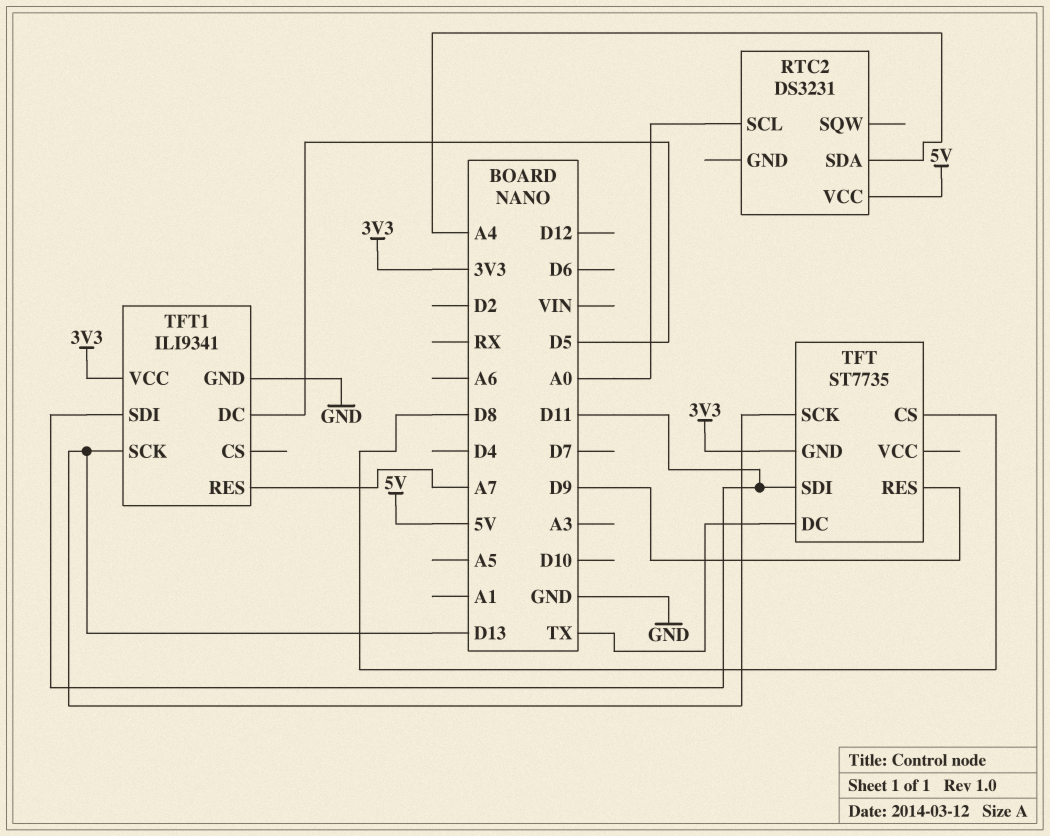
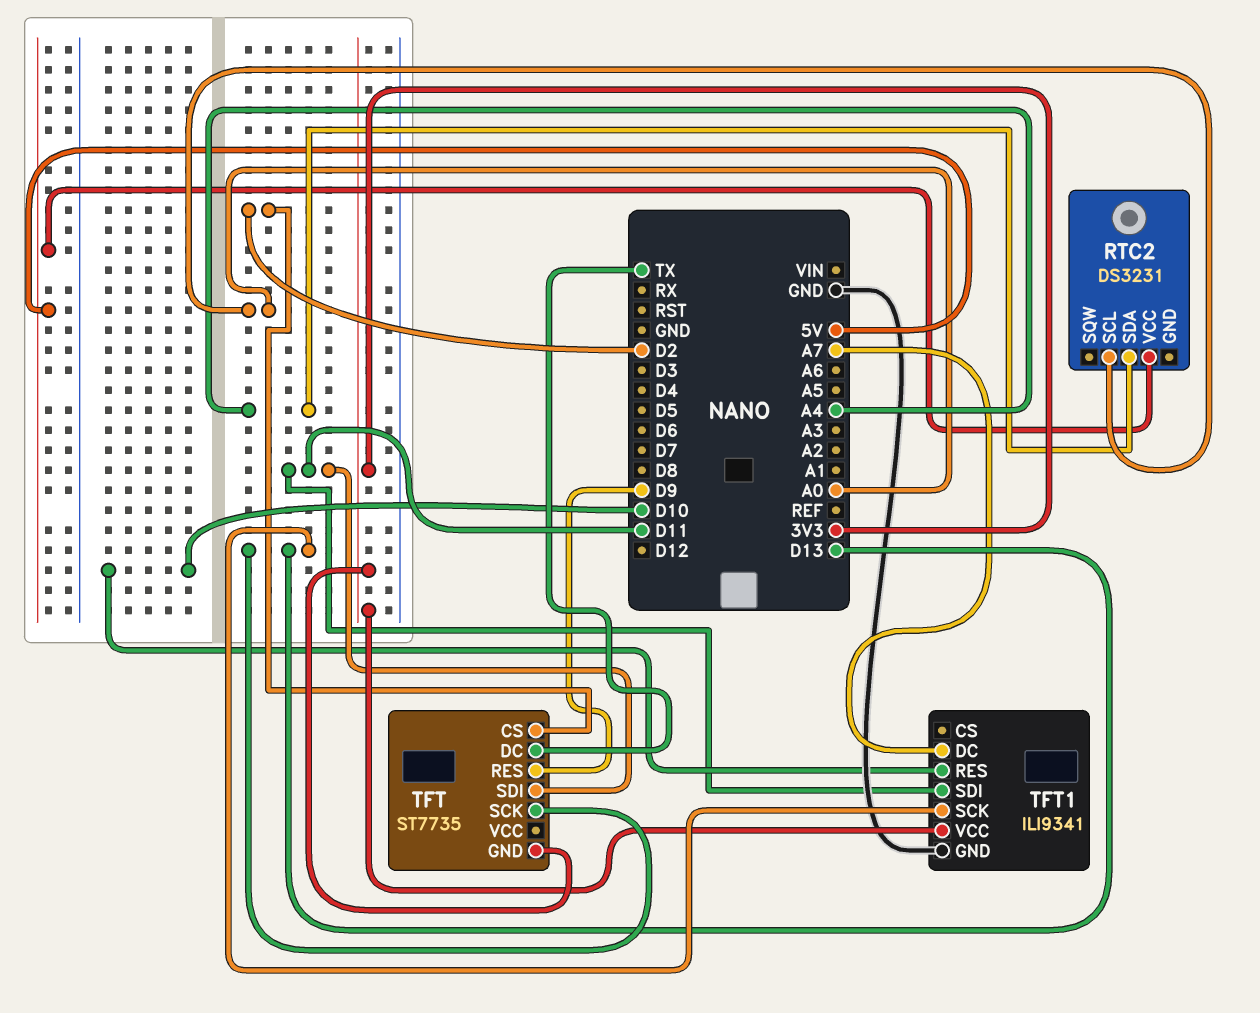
TFT pin CS: D8 -> D2
TFT1 pin DC: D5 -> A7
TFT1 pin RES: A7 -> D10

